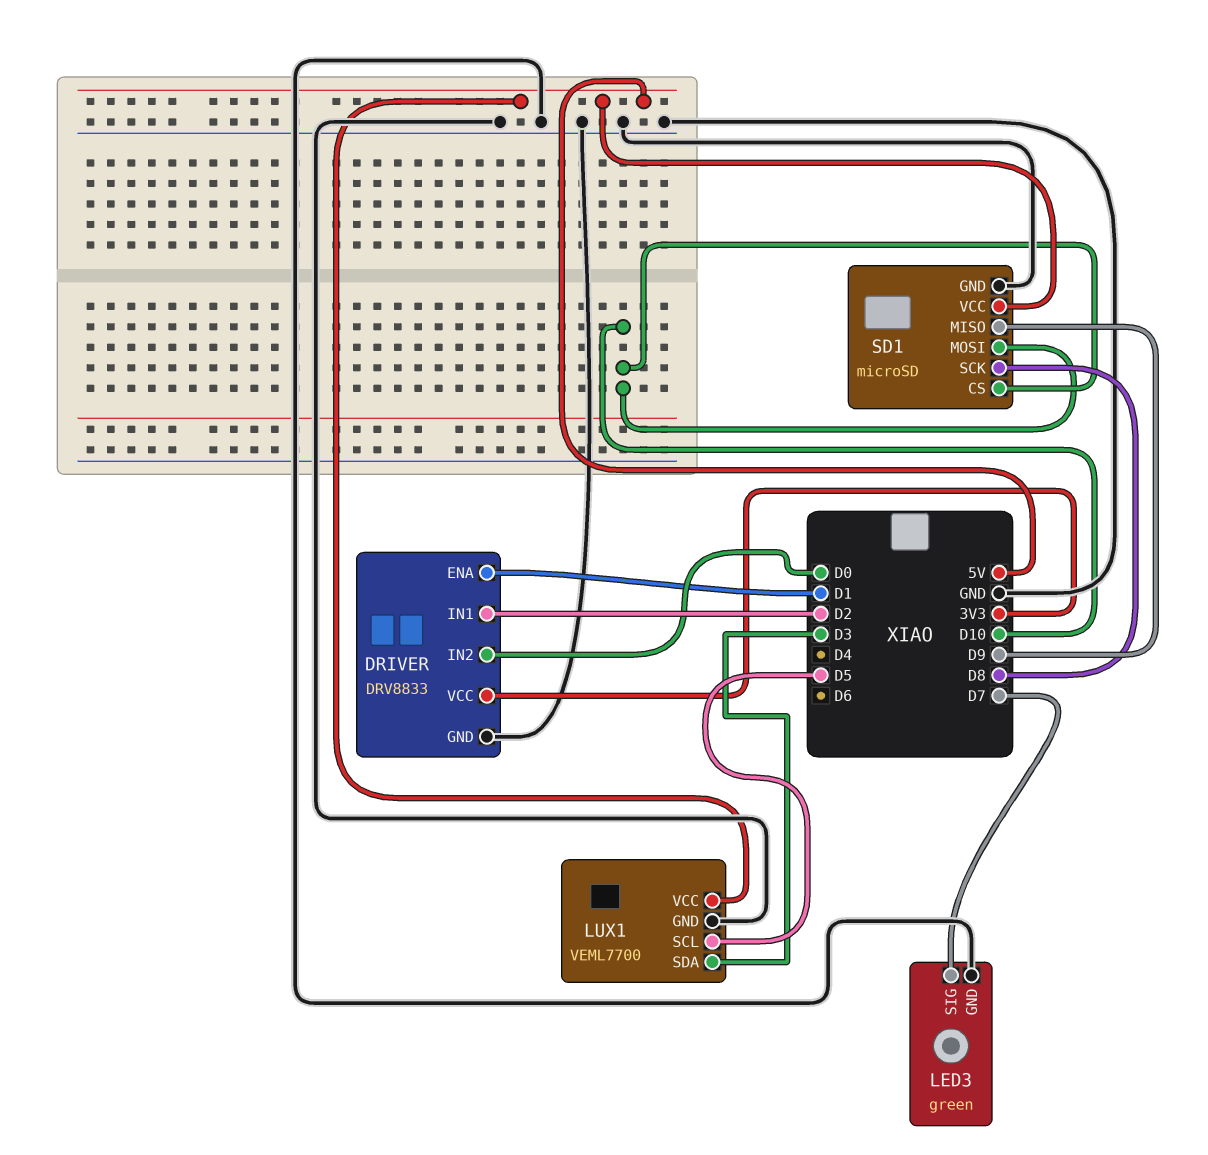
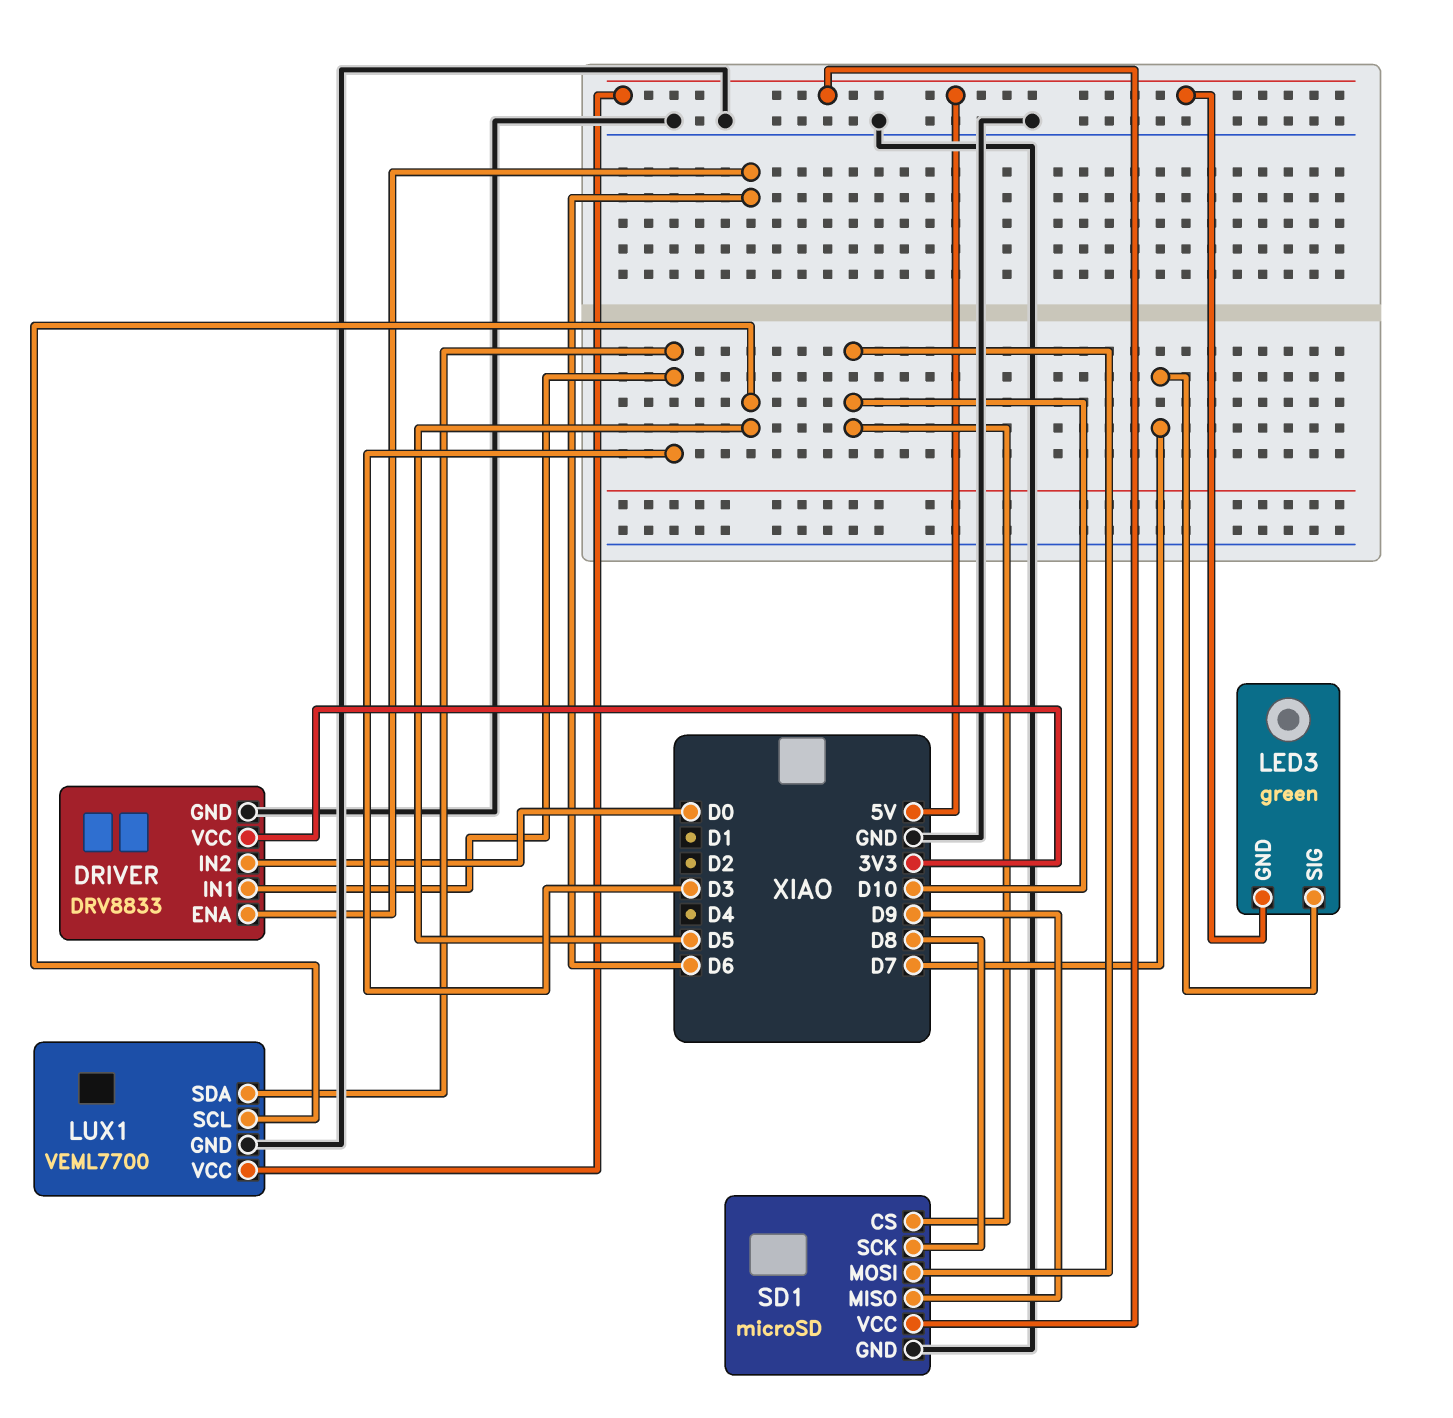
DRIVER pin ENA: D1 -> D6
DRIVER pin IN1: D2 -> D3
LED3 pin GND: GND -> 5V

